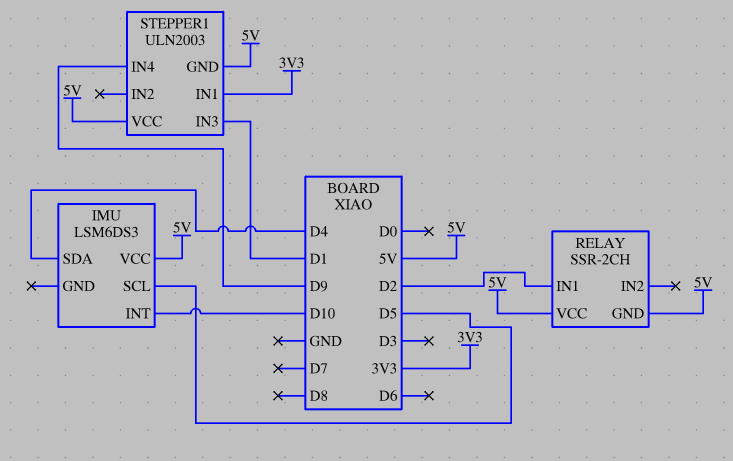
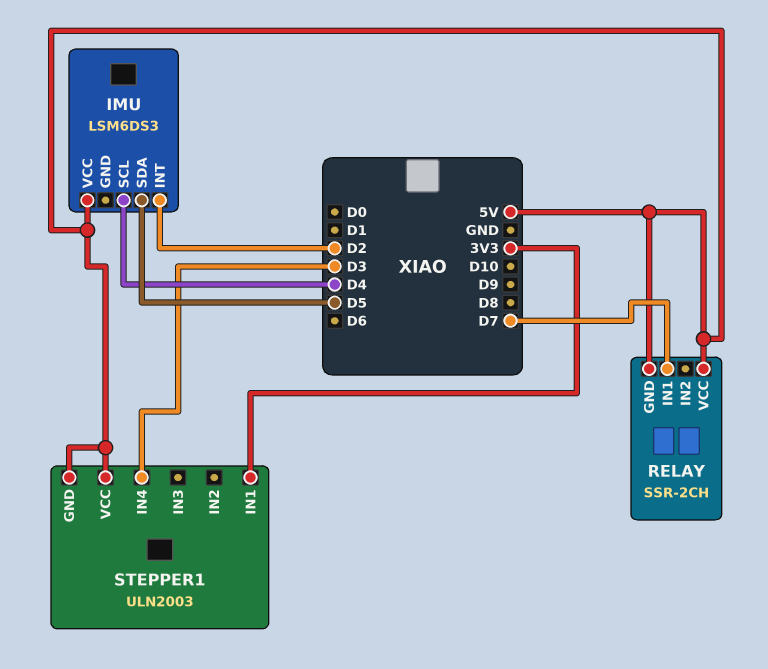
IMU pin INT: D10 -> D2
IMU pin SCL: D5 -> D4
IMU pin SDA: D4 -> D5
RELAY pin IN1: D2 -> D7
STEPPER1 pin IN3: D1 -> none
STEPPER1 pin IN4: D9 -> D3

